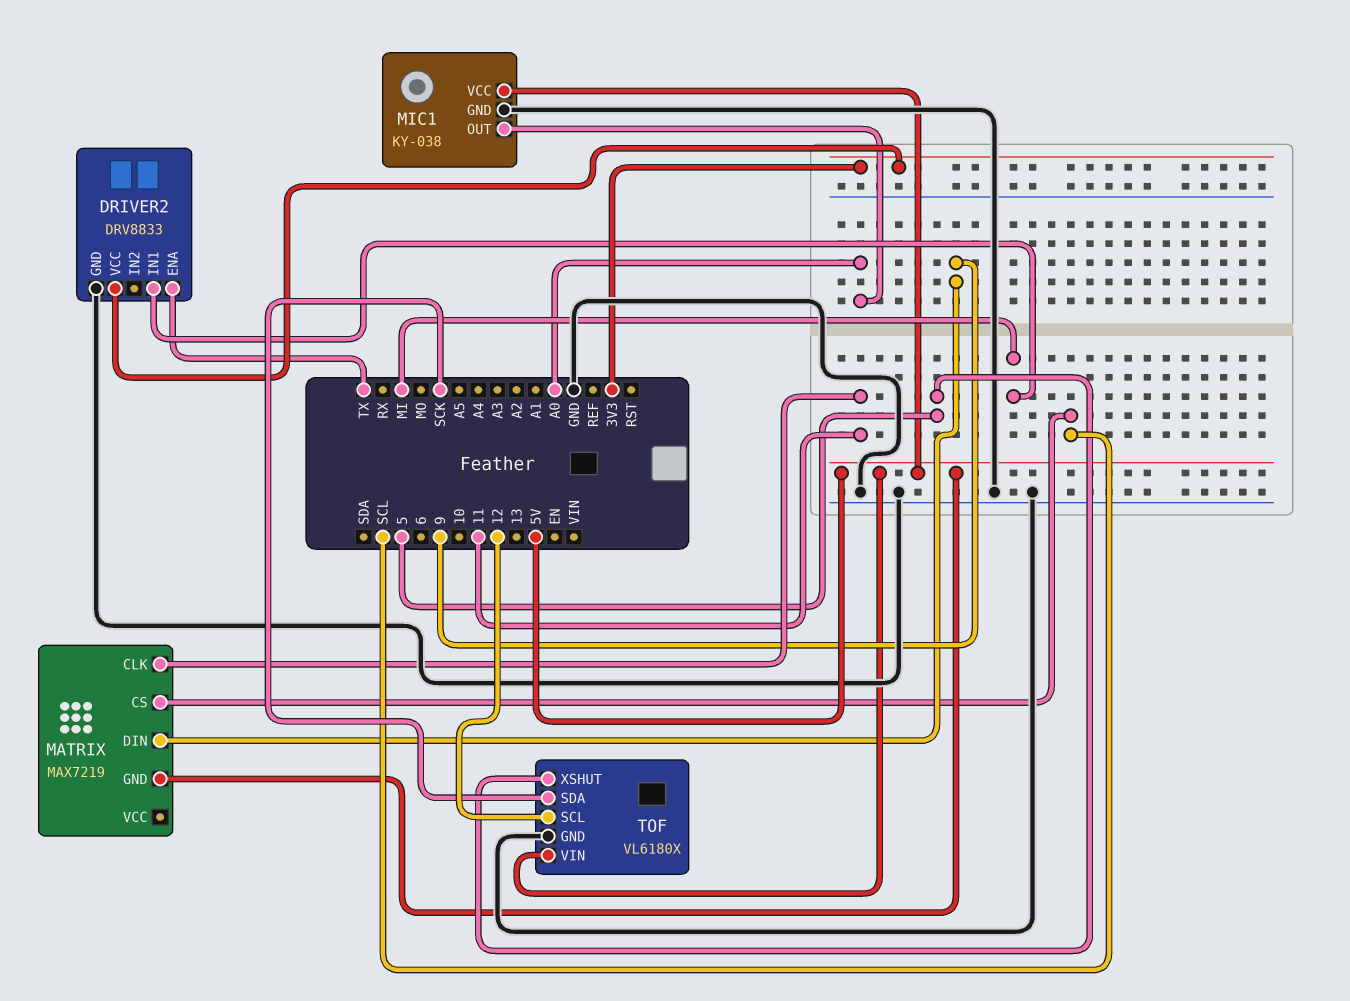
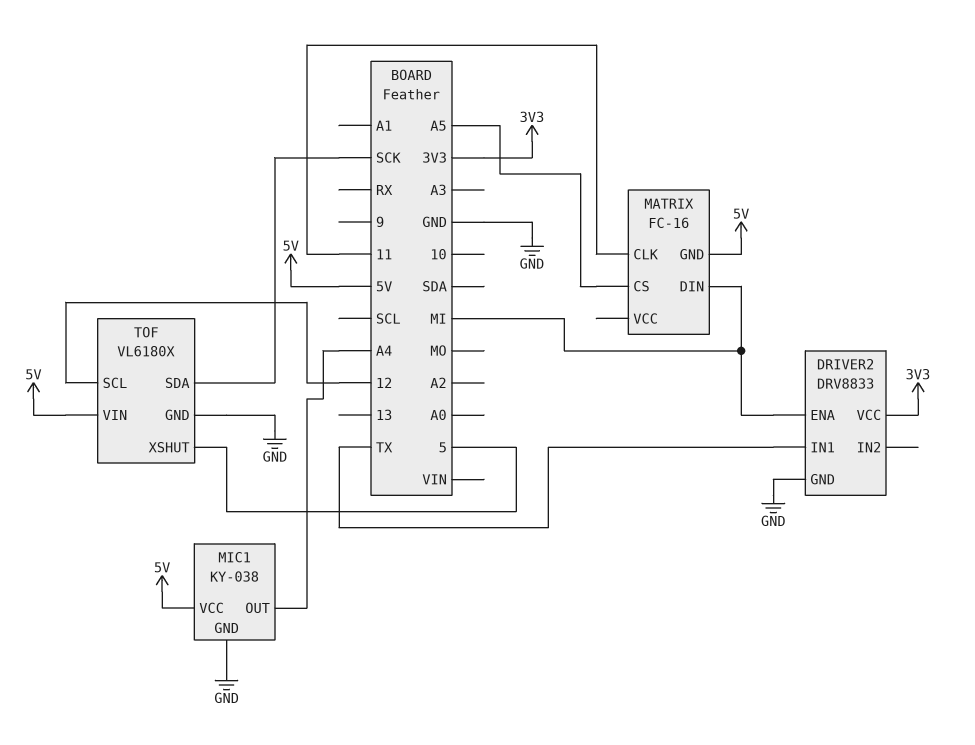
DRIVER2 pin ENA: TX -> MI
DRIVER2 pin IN1: MI -> TX
MATRIX: MAX7219 -> FC-16
MATRIX pin CS: SCL -> A5
MATRIX pin DIN: 9 -> MI
MIC1 pin OUT: A0 -> A4

